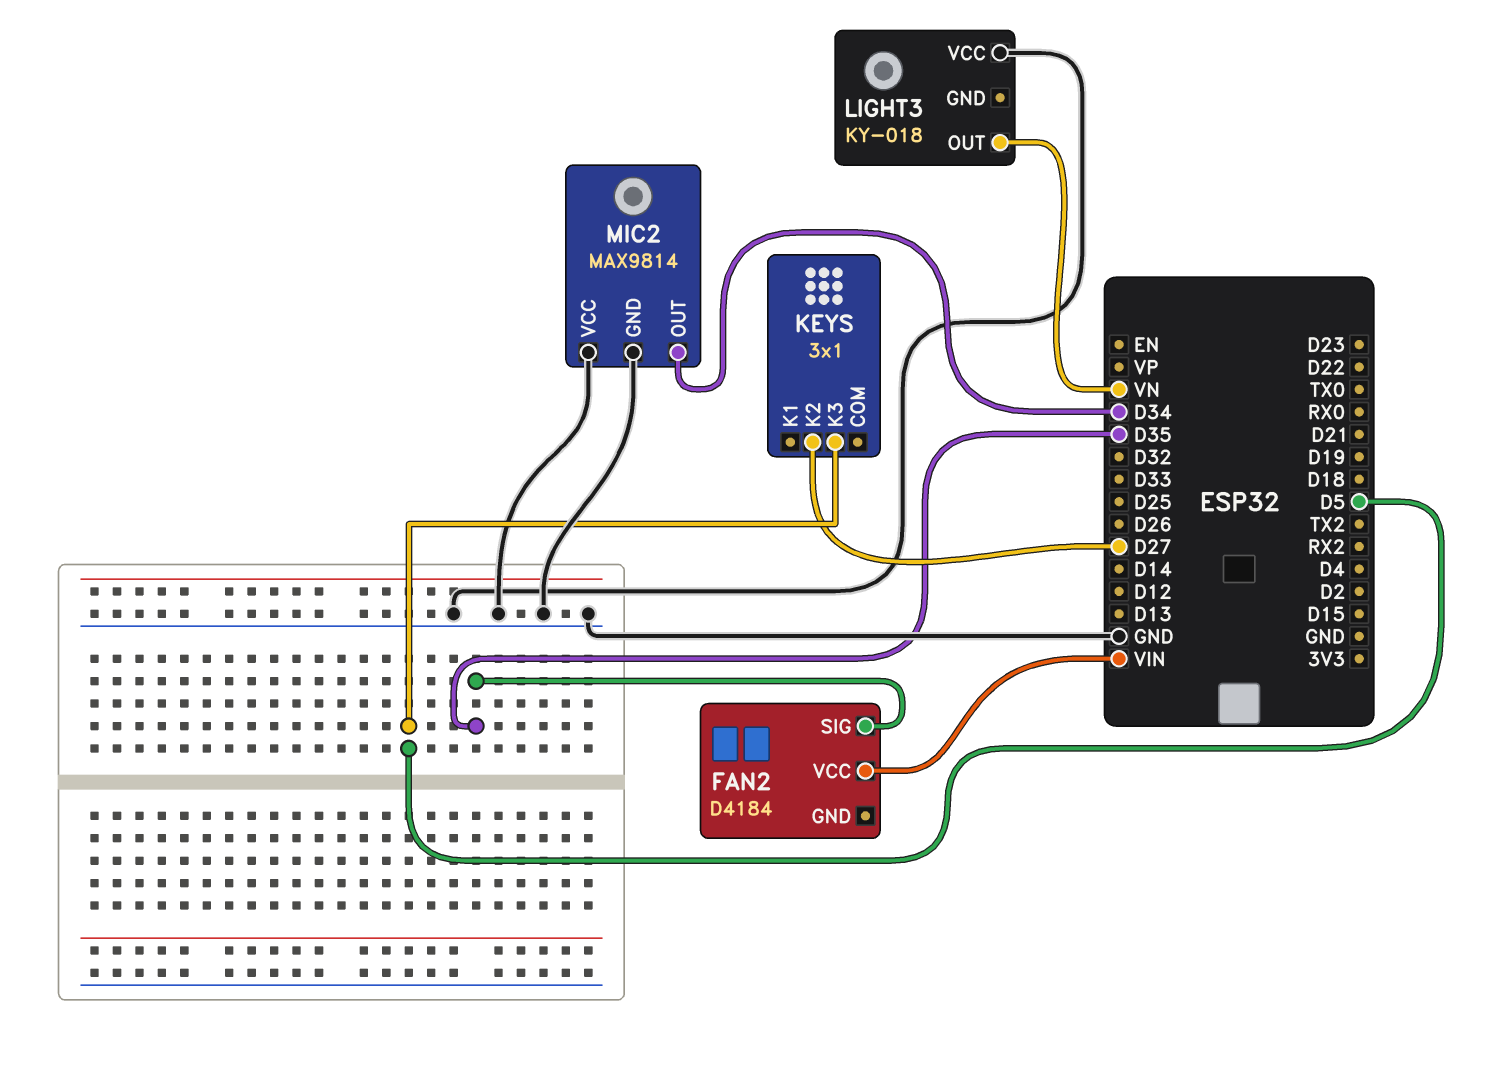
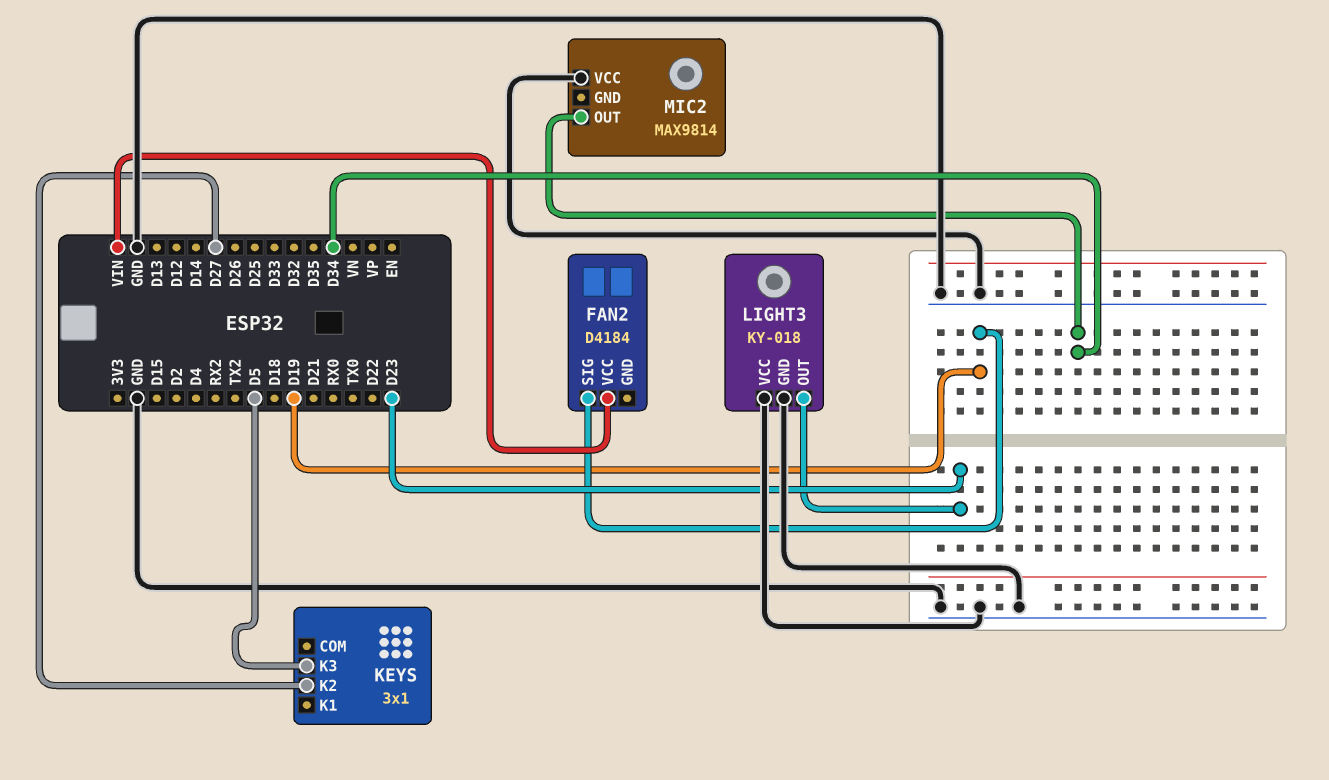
FAN2 pin SIG: D35 -> D19
LIGHT3 pin GND: none -> GND
LIGHT3 pin OUT: VN -> D23
MIC2 pin GND: GND -> none

